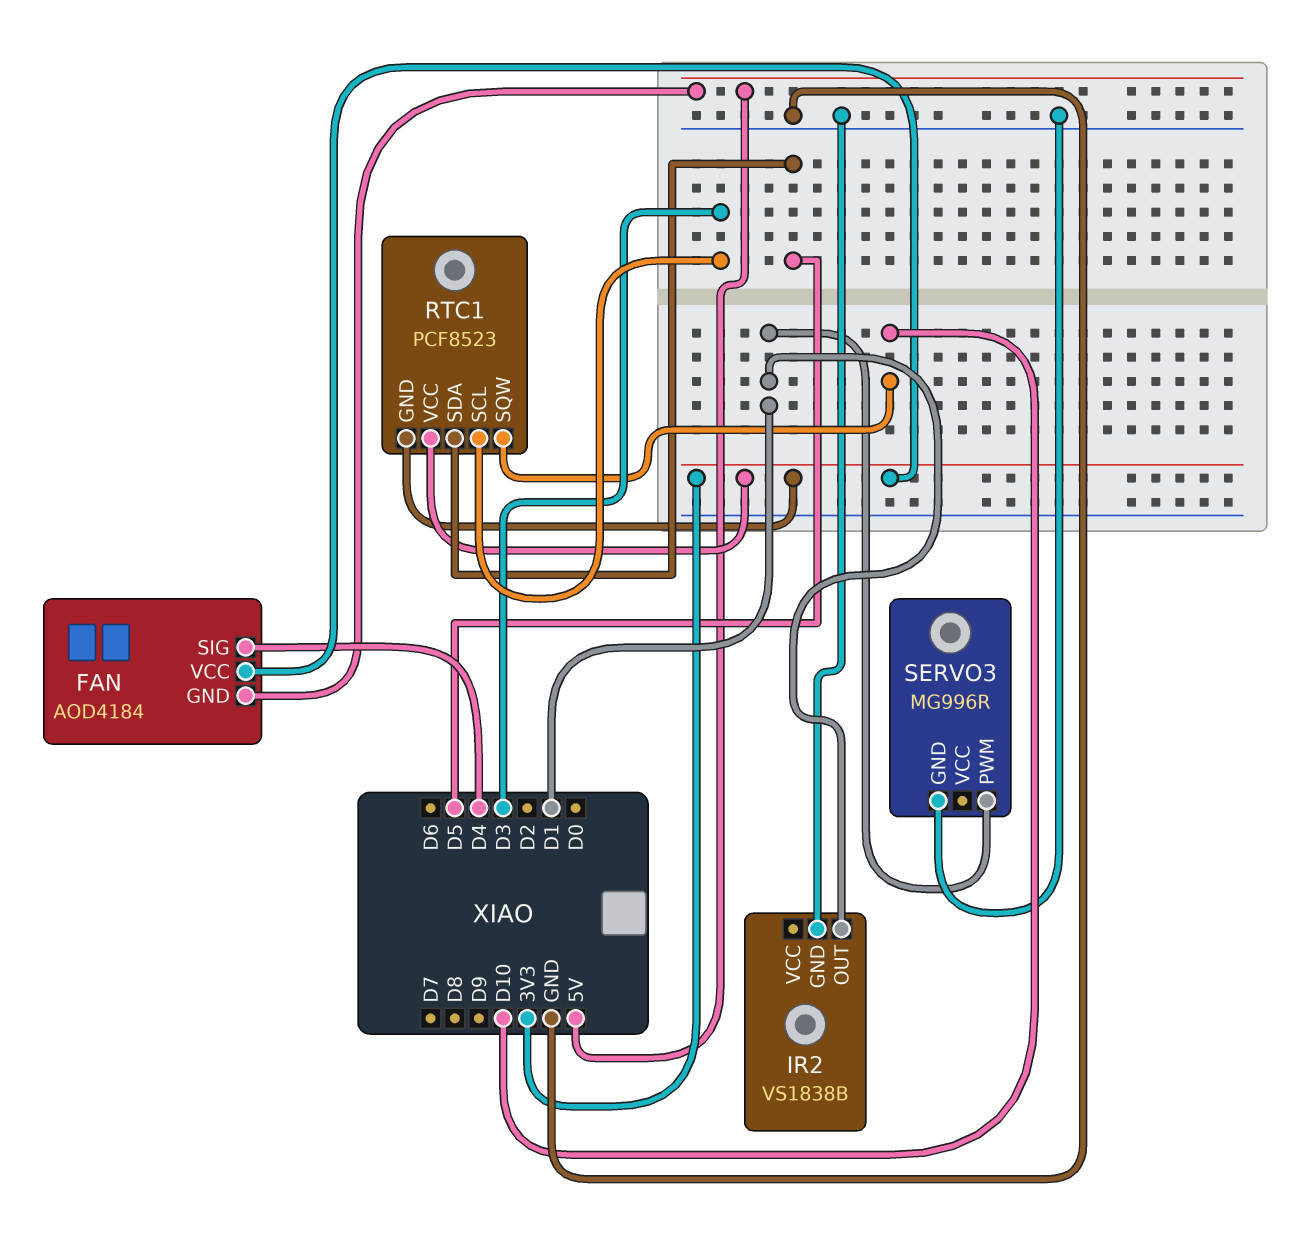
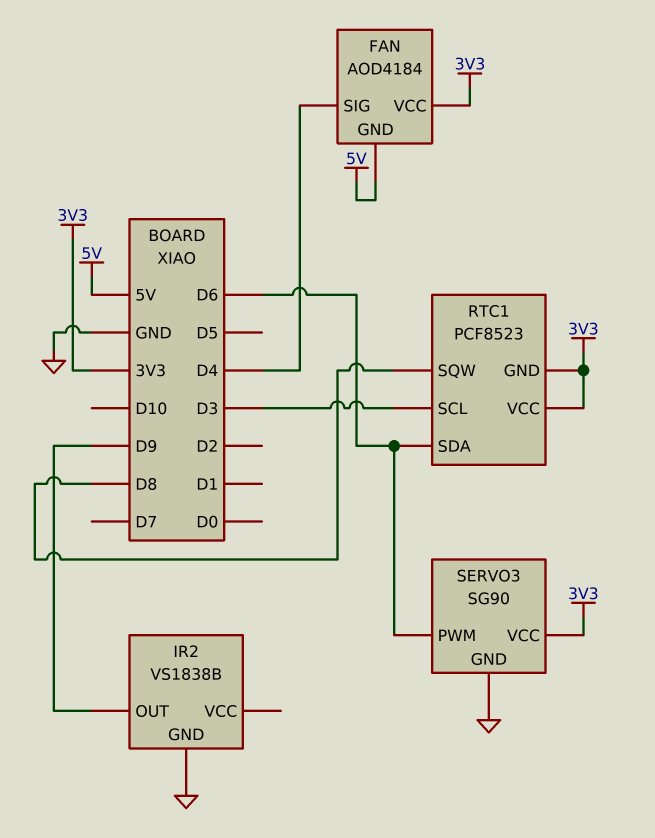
IR2 pin OUT: D1 -> D9
RTC1 pin SDA: D5 -> D6
RTC1 pin SQW: D10 -> D8
SERVO3: MG996R -> SG90
SERVO3 pin PWM: D1 -> D6
SERVO3 pin VCC: none -> 3V3

